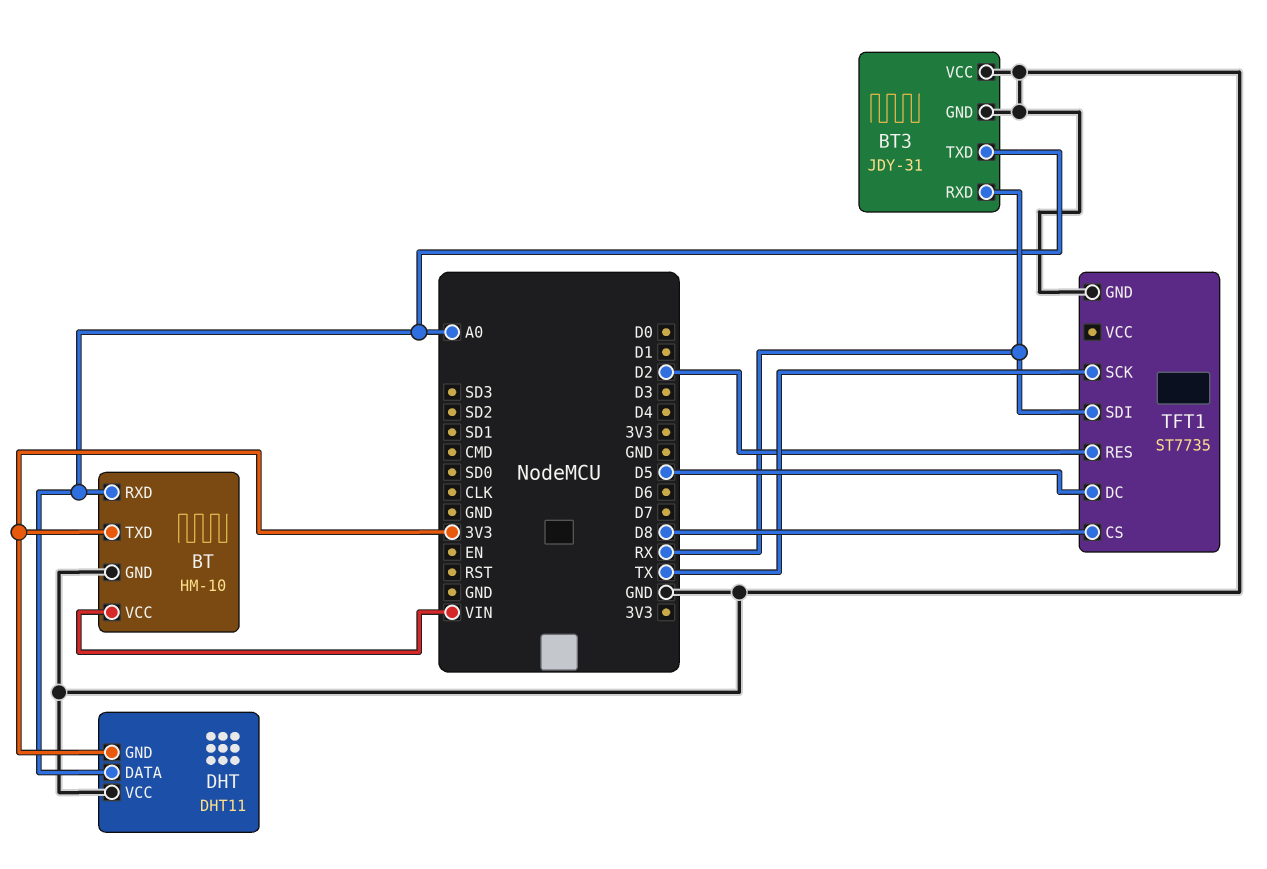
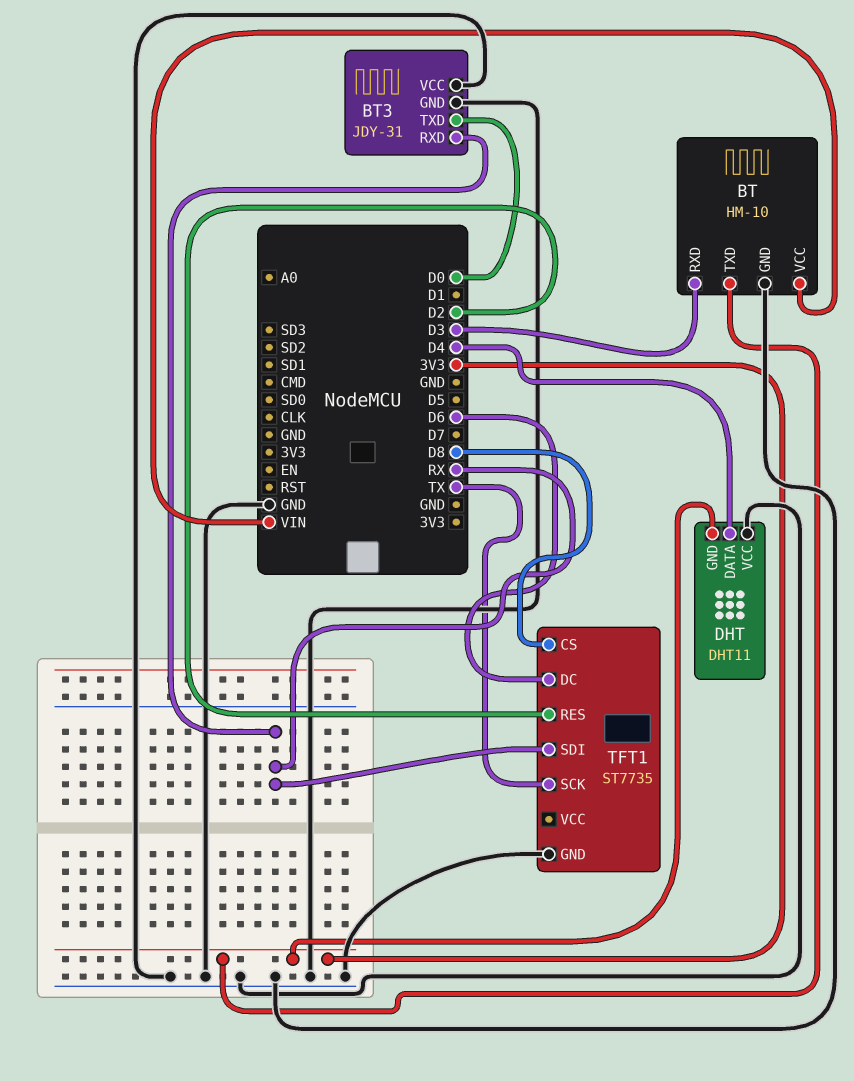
BT pin RXD: A0 -> D3
BT3 pin TXD: A0 -> D0
DHT pin DATA: A0 -> D4
TFT1 pin DC: D5 -> D6

